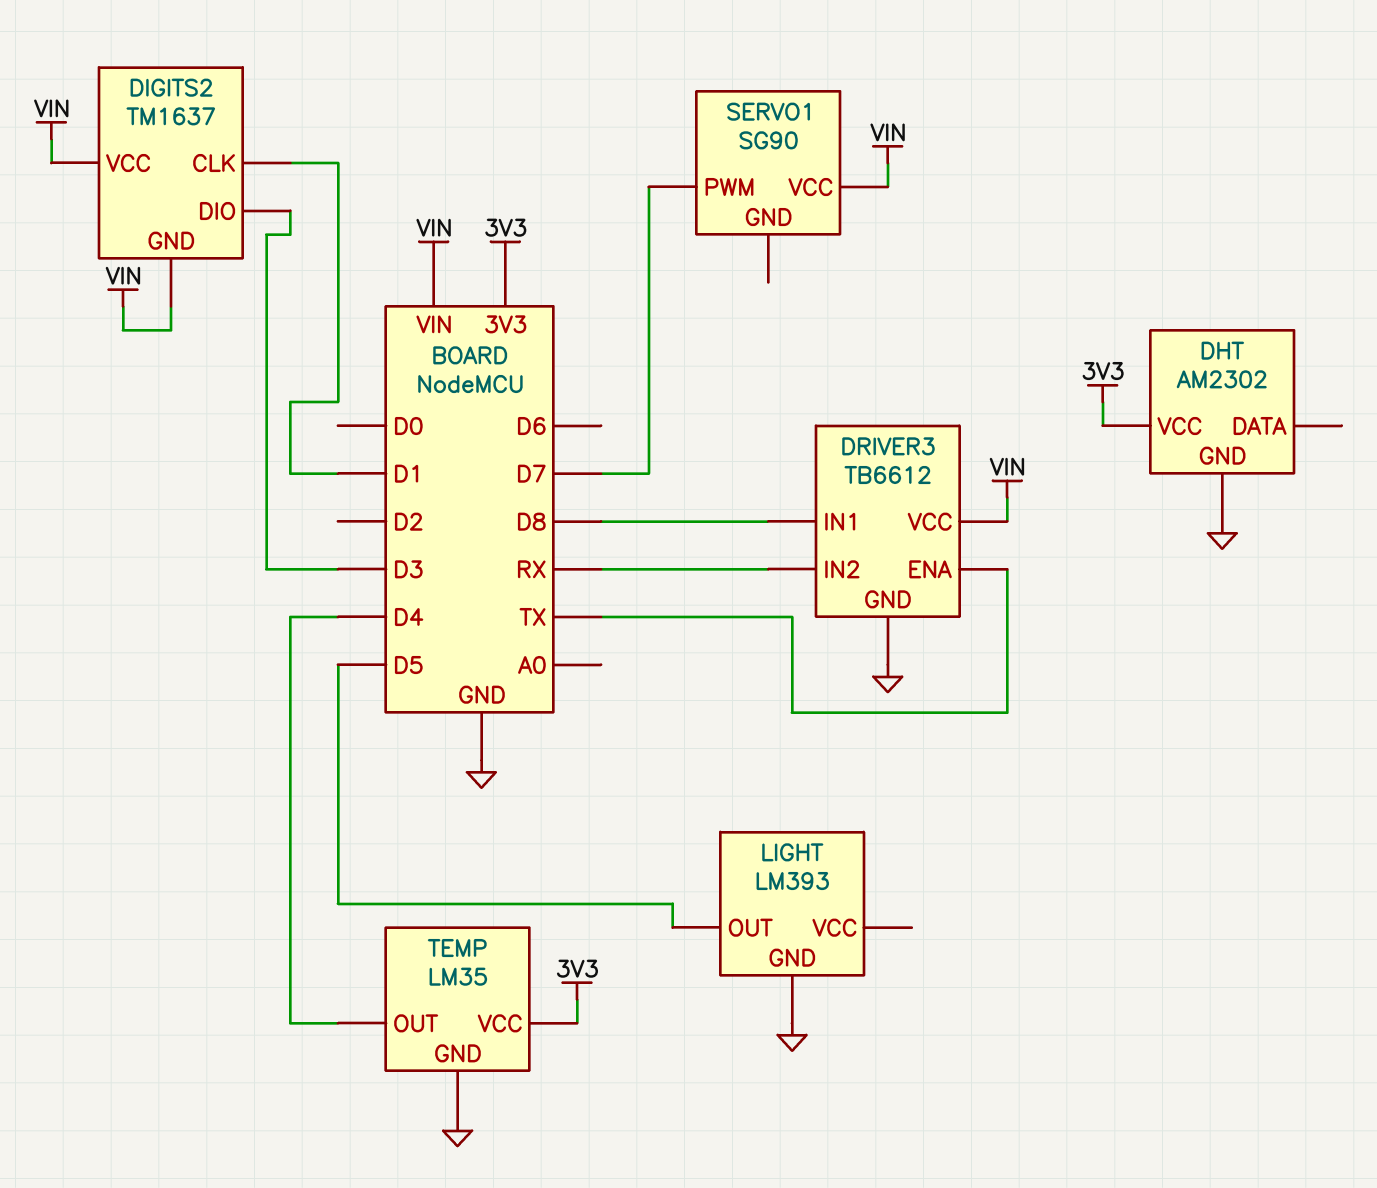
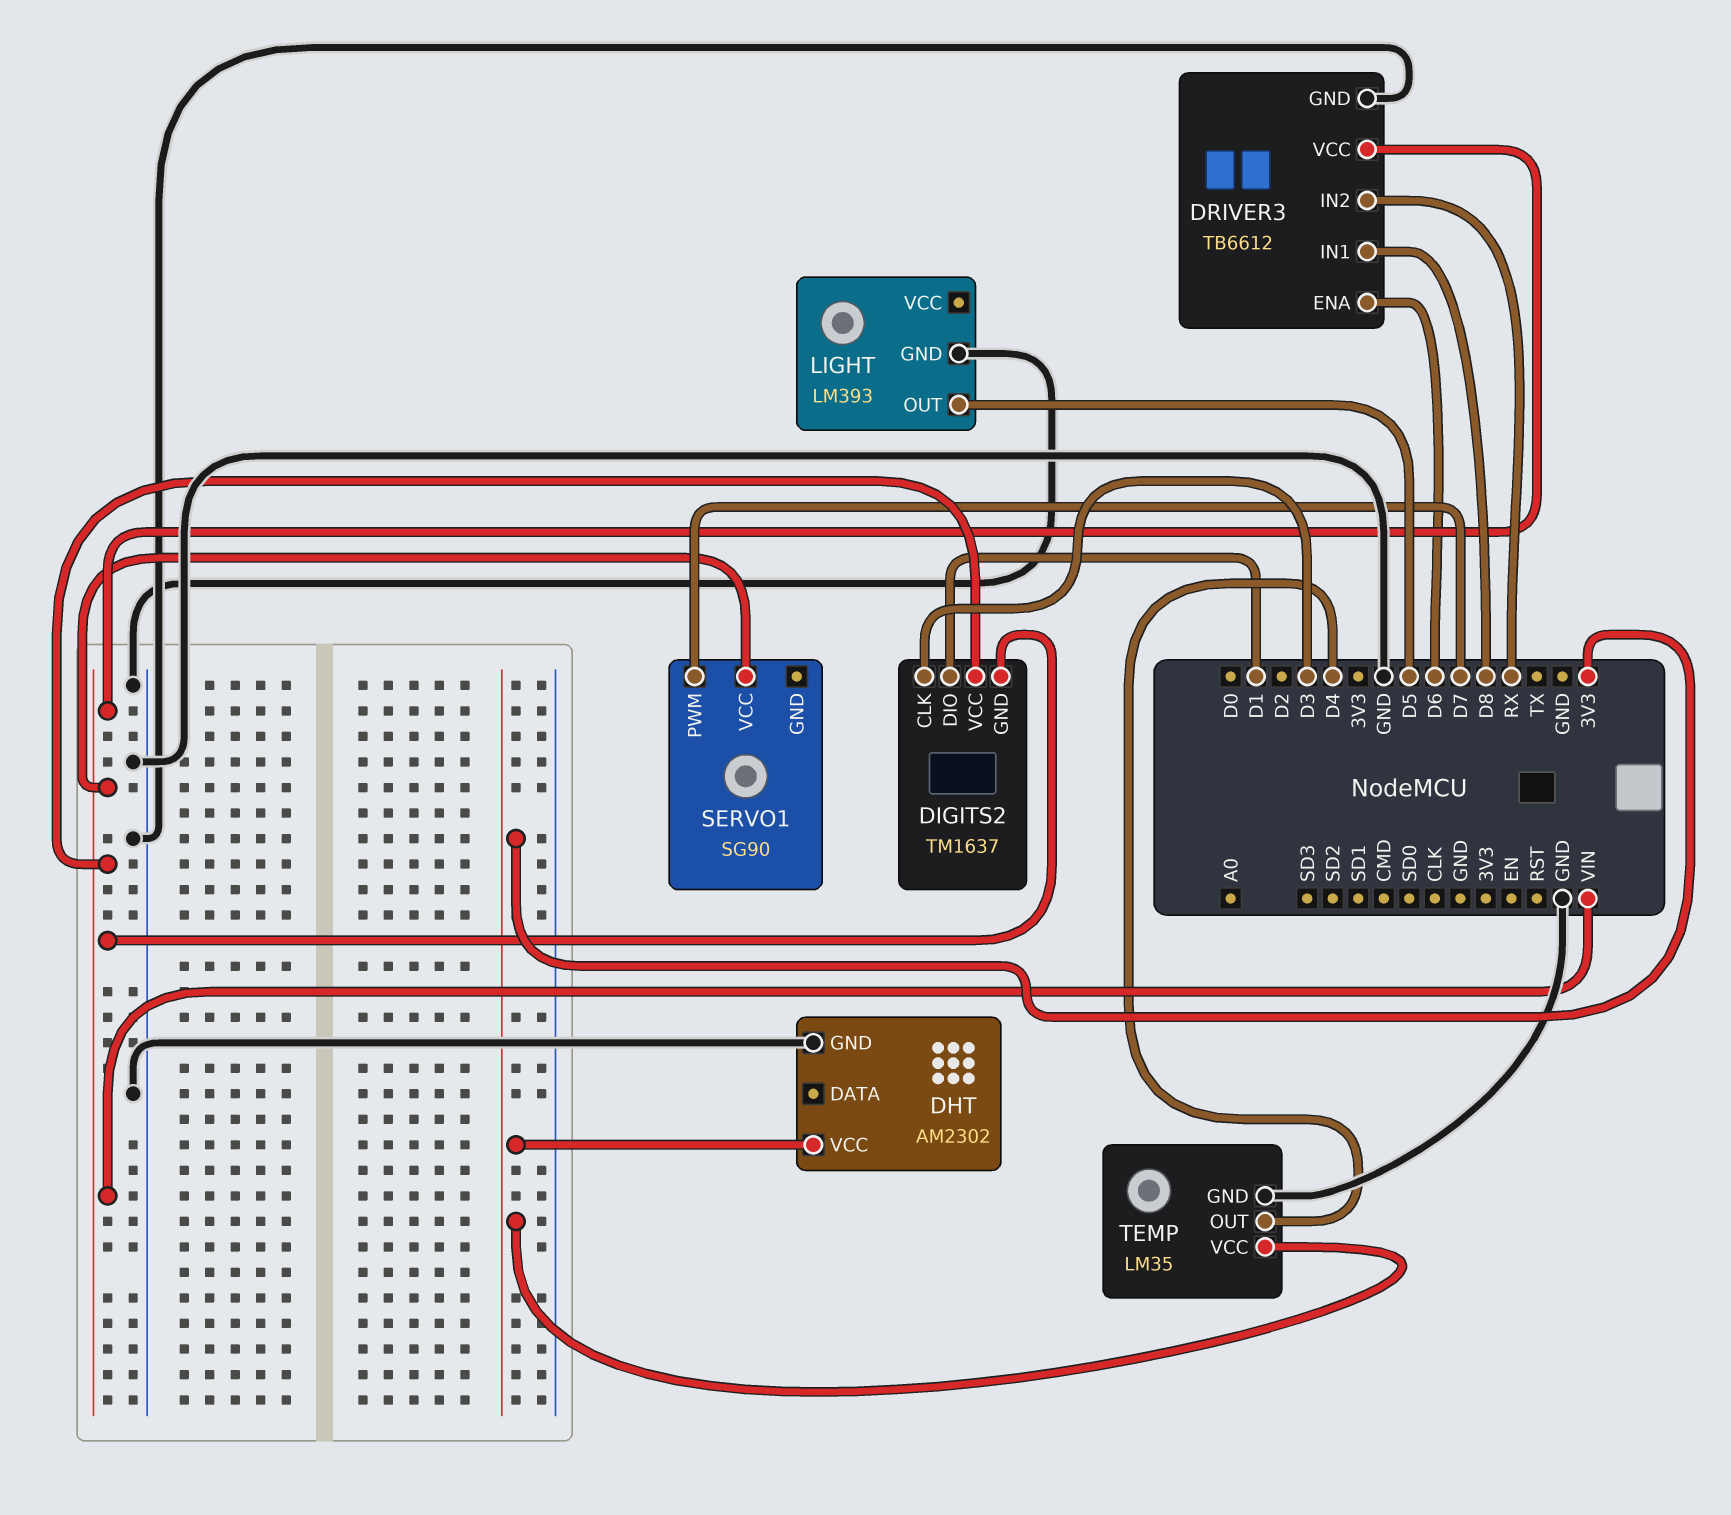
DIGITS2 pin CLK: D1 -> D3
DIGITS2 pin DIO: D3 -> D1
DRIVER3 pin ENA: TX -> D6

